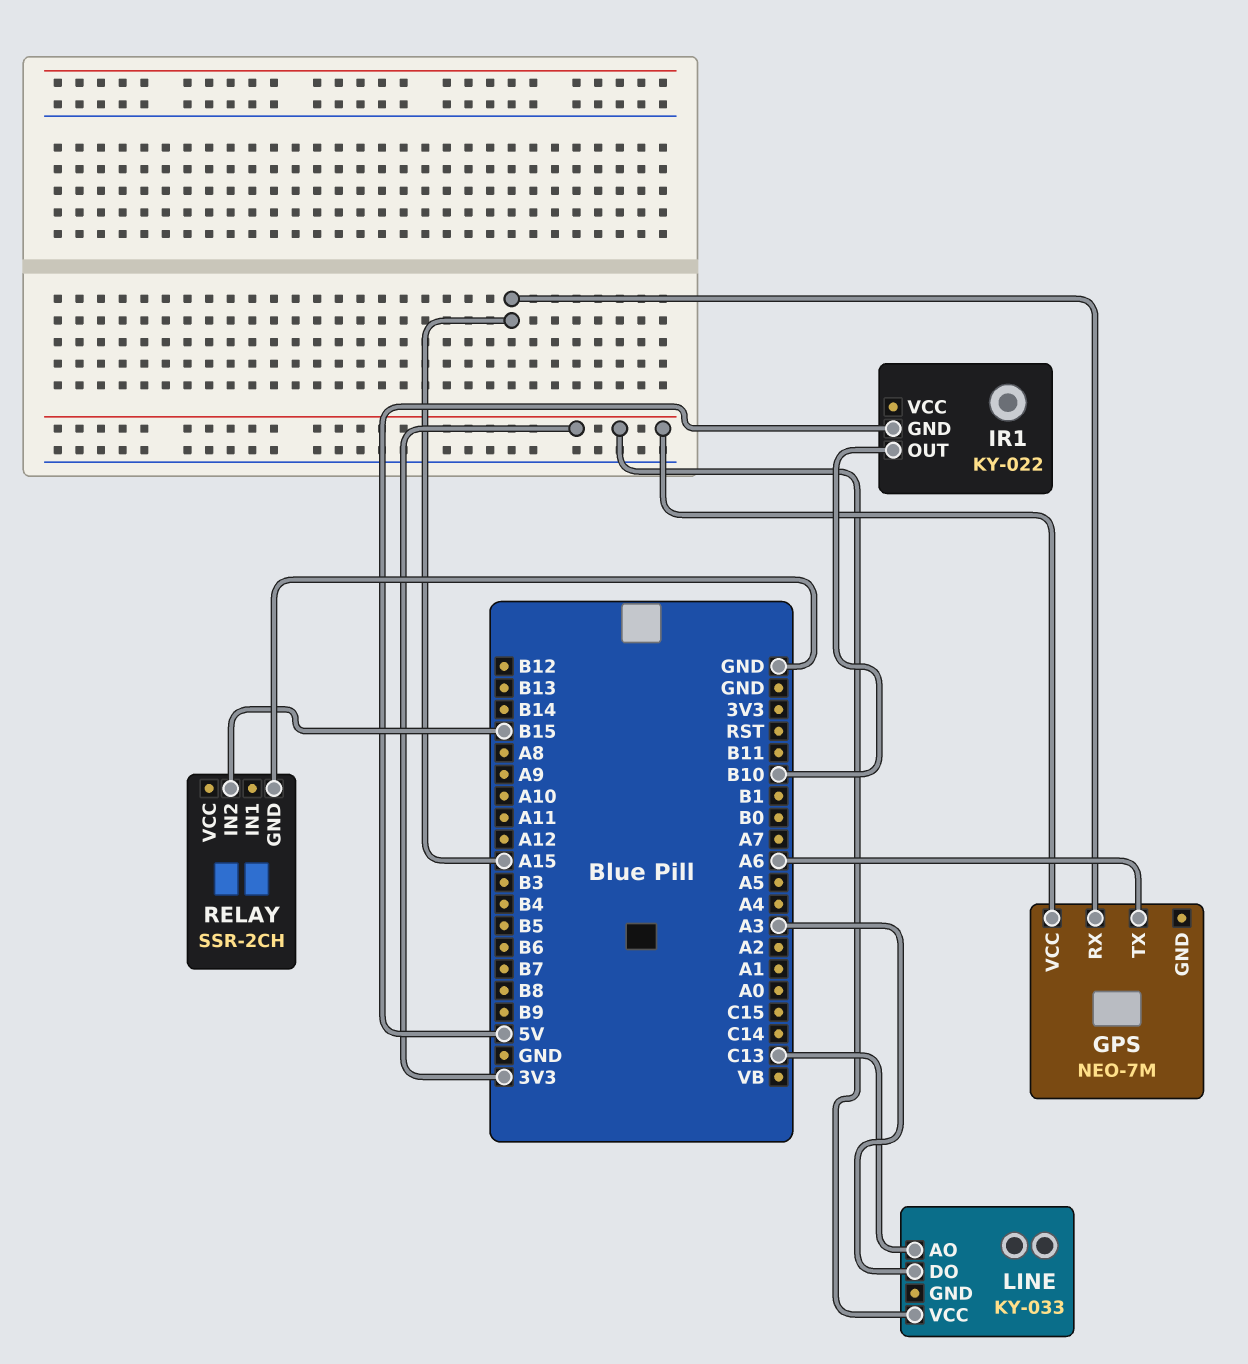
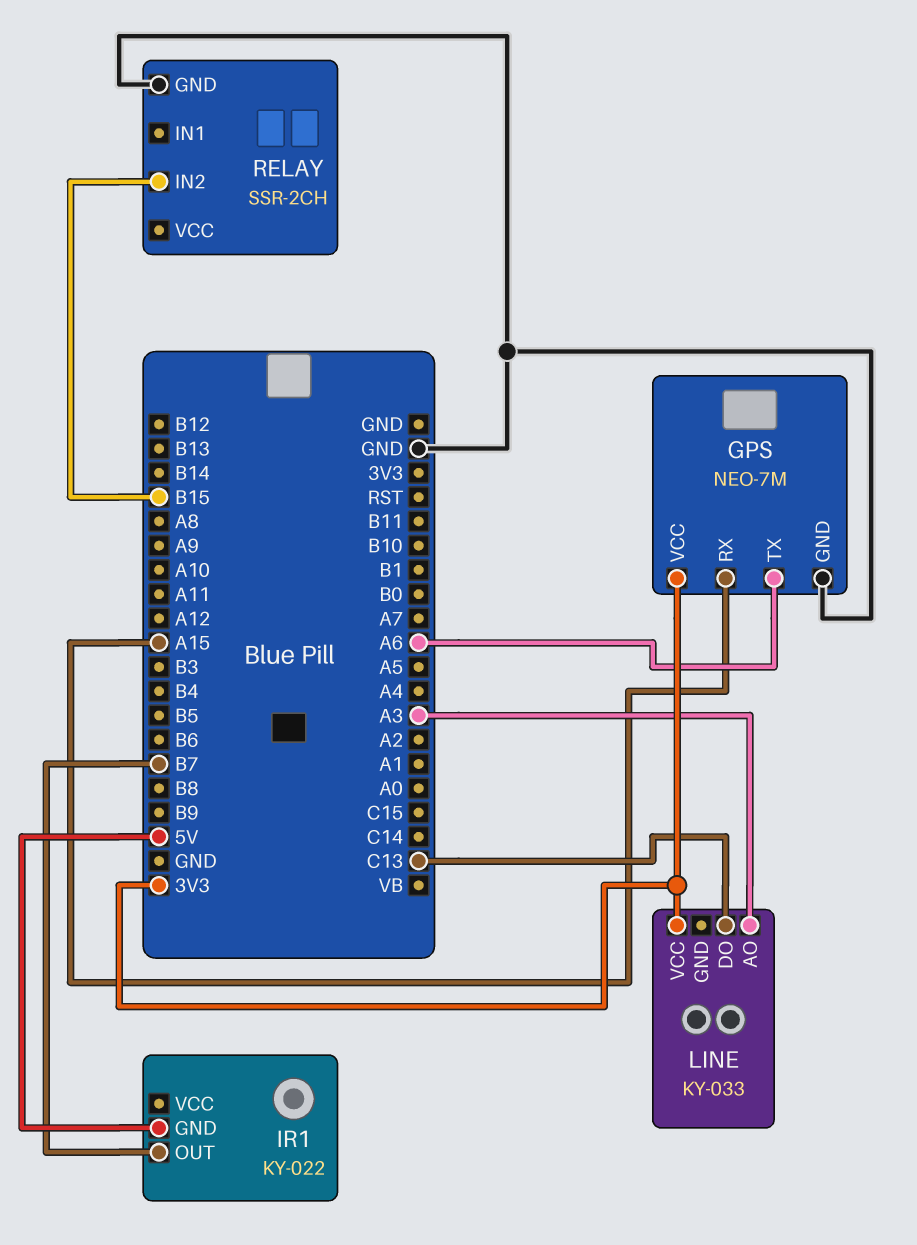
GPS pin GND: none -> GND
IR1 pin OUT: B10 -> B7
LINE pin AO: C13 -> A3
LINE pin DO: A3 -> C13

